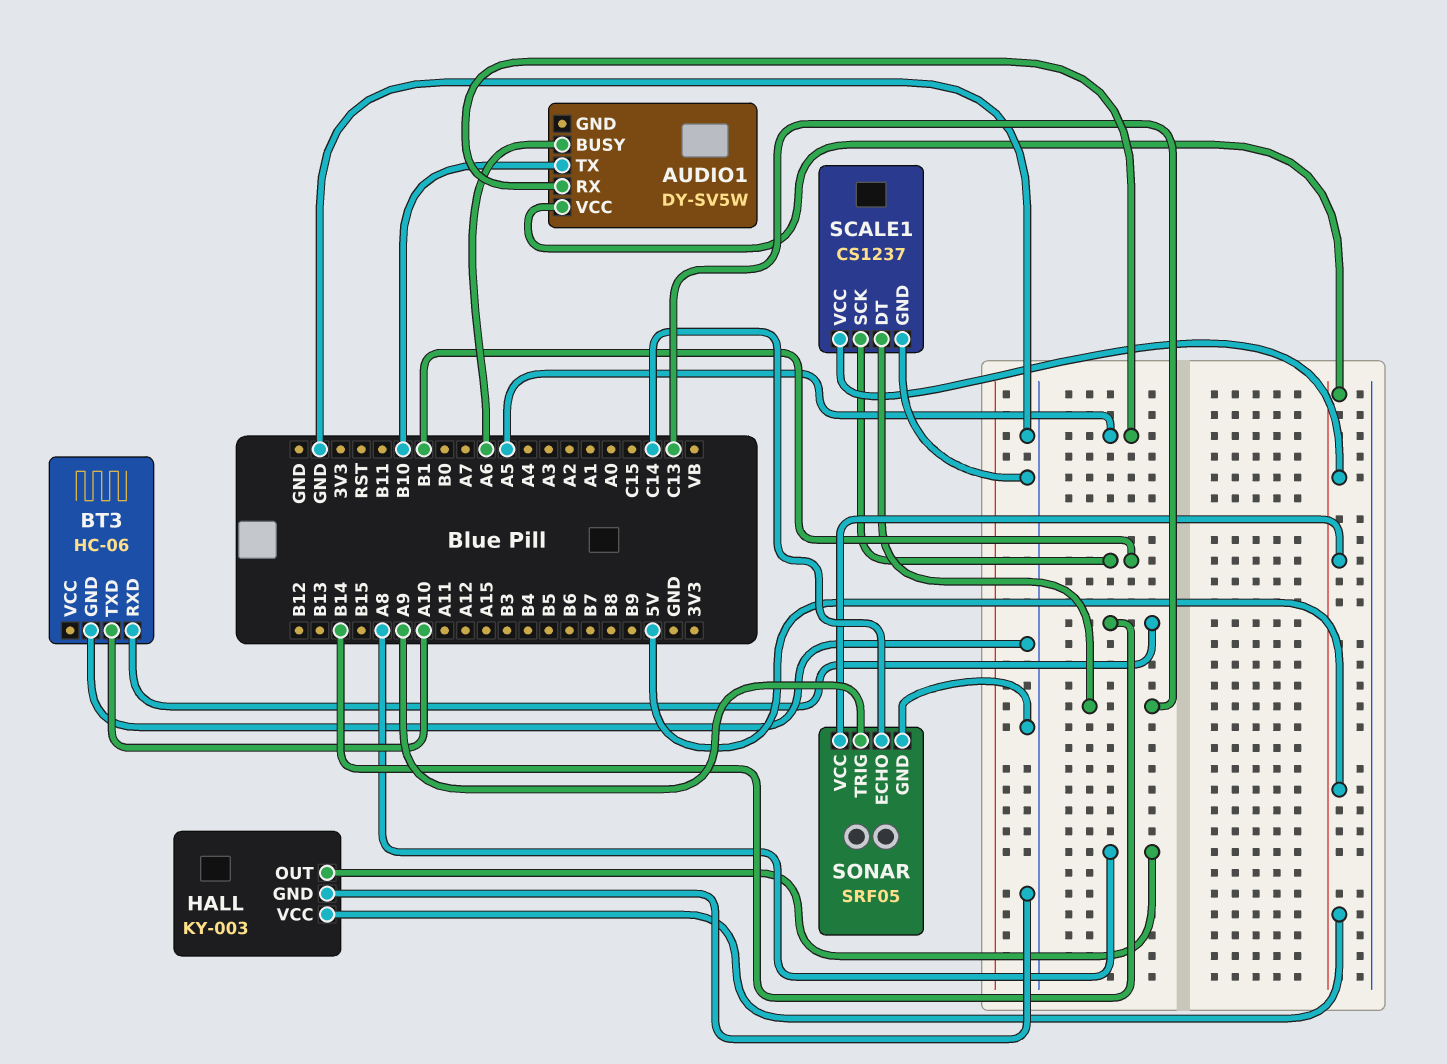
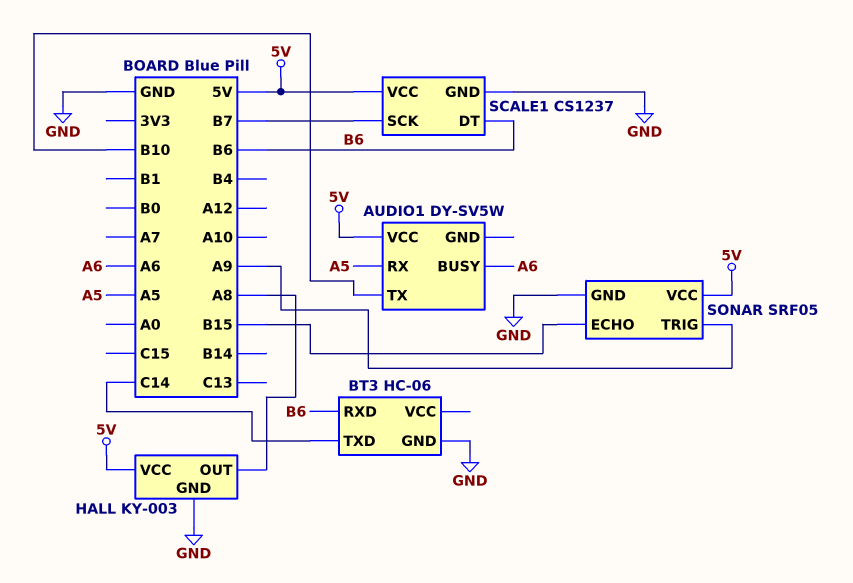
BT3 pin RXD: B14 -> B6
BT3 pin TXD: A10 -> C14
SCALE1 pin DT: C13 -> B6
SCALE1 pin SCK: B1 -> B7
SONAR pin ECHO: C14 -> B15

